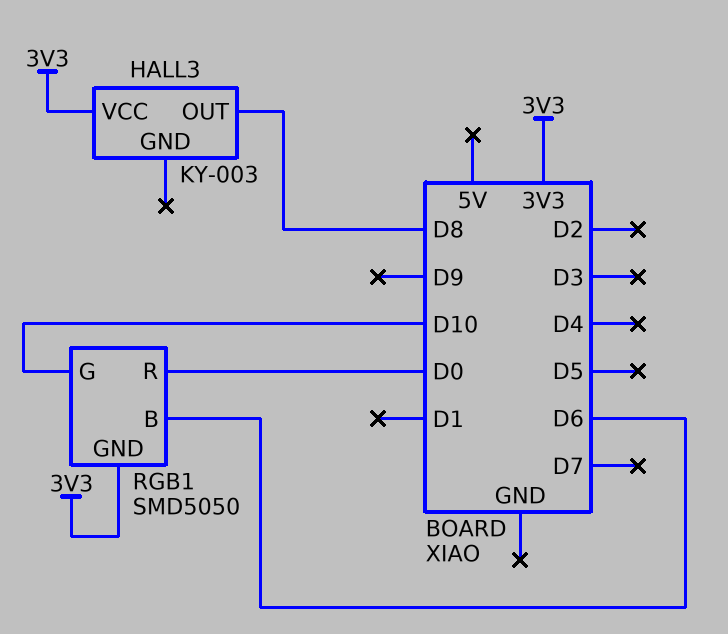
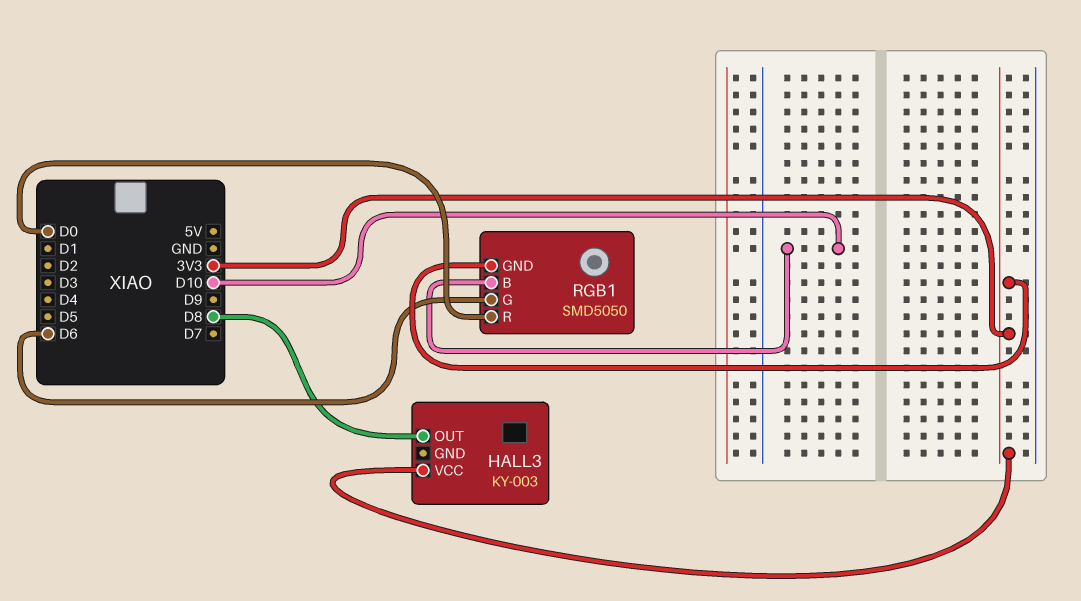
RGB1 pin B: D6 -> D10
RGB1 pin G: D10 -> D6

